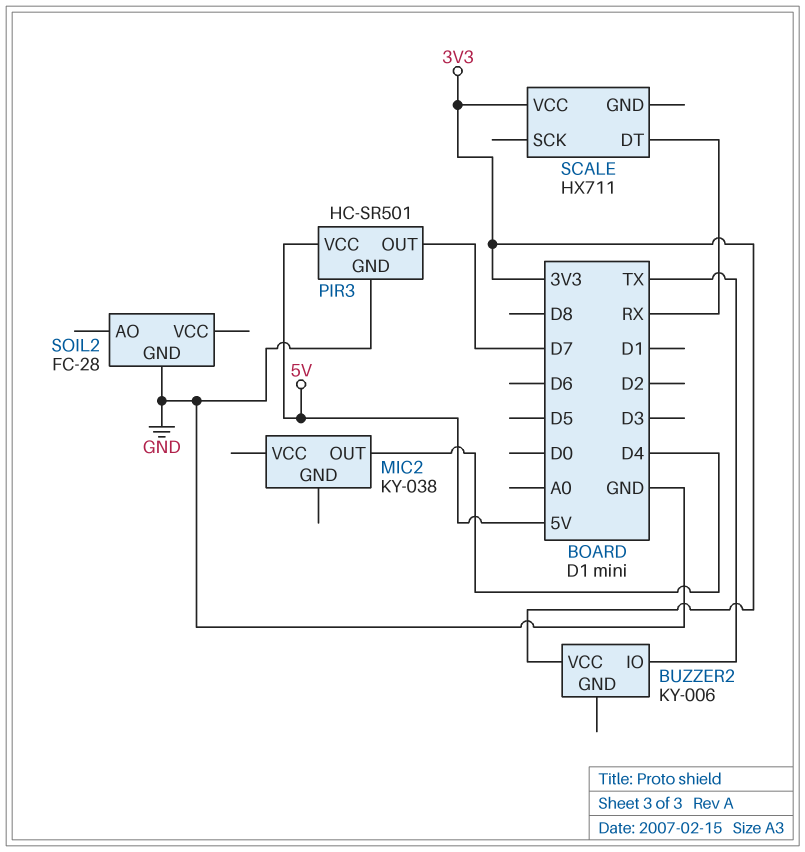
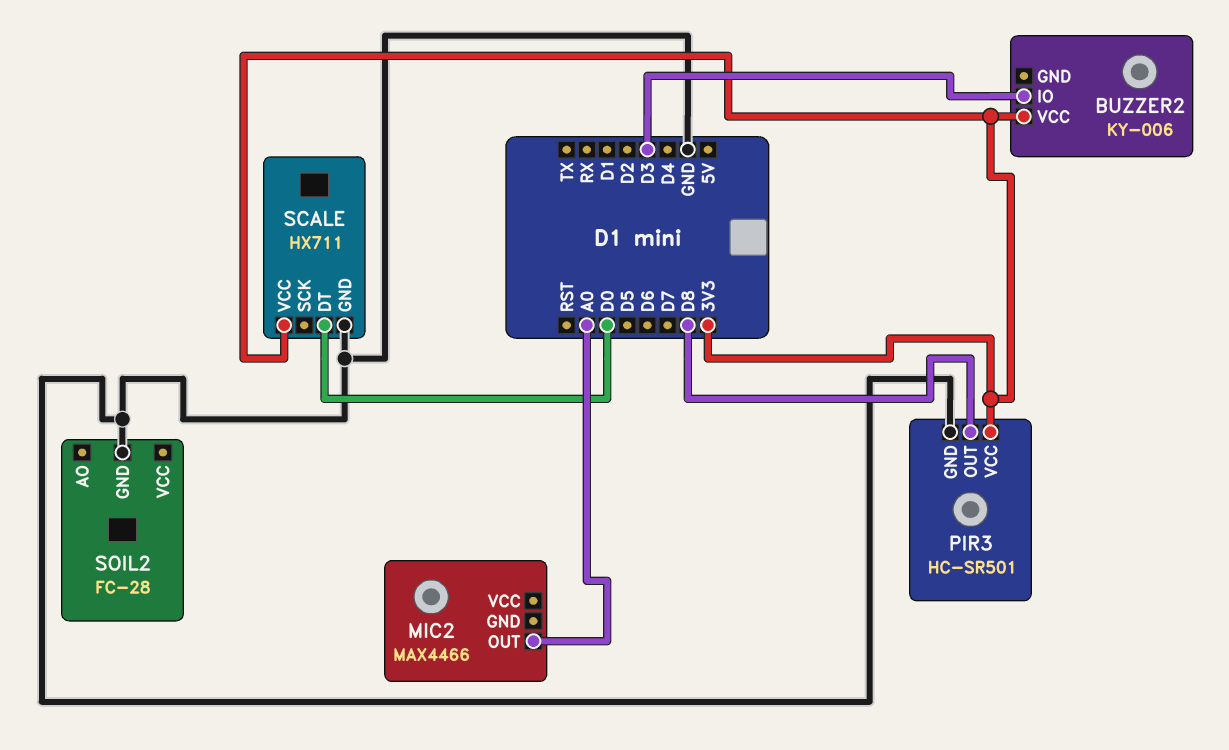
BUZZER2 pin IO: TX -> D3
MIC2: KY-038 -> MAX4466
MIC2 pin OUT: D4 -> A0
PIR3 pin OUT: D7 -> D8
PIR3 pin VCC: 5V -> 3V3
SCALE pin DT: RX -> D0
SCALE pin GND: none -> GND

